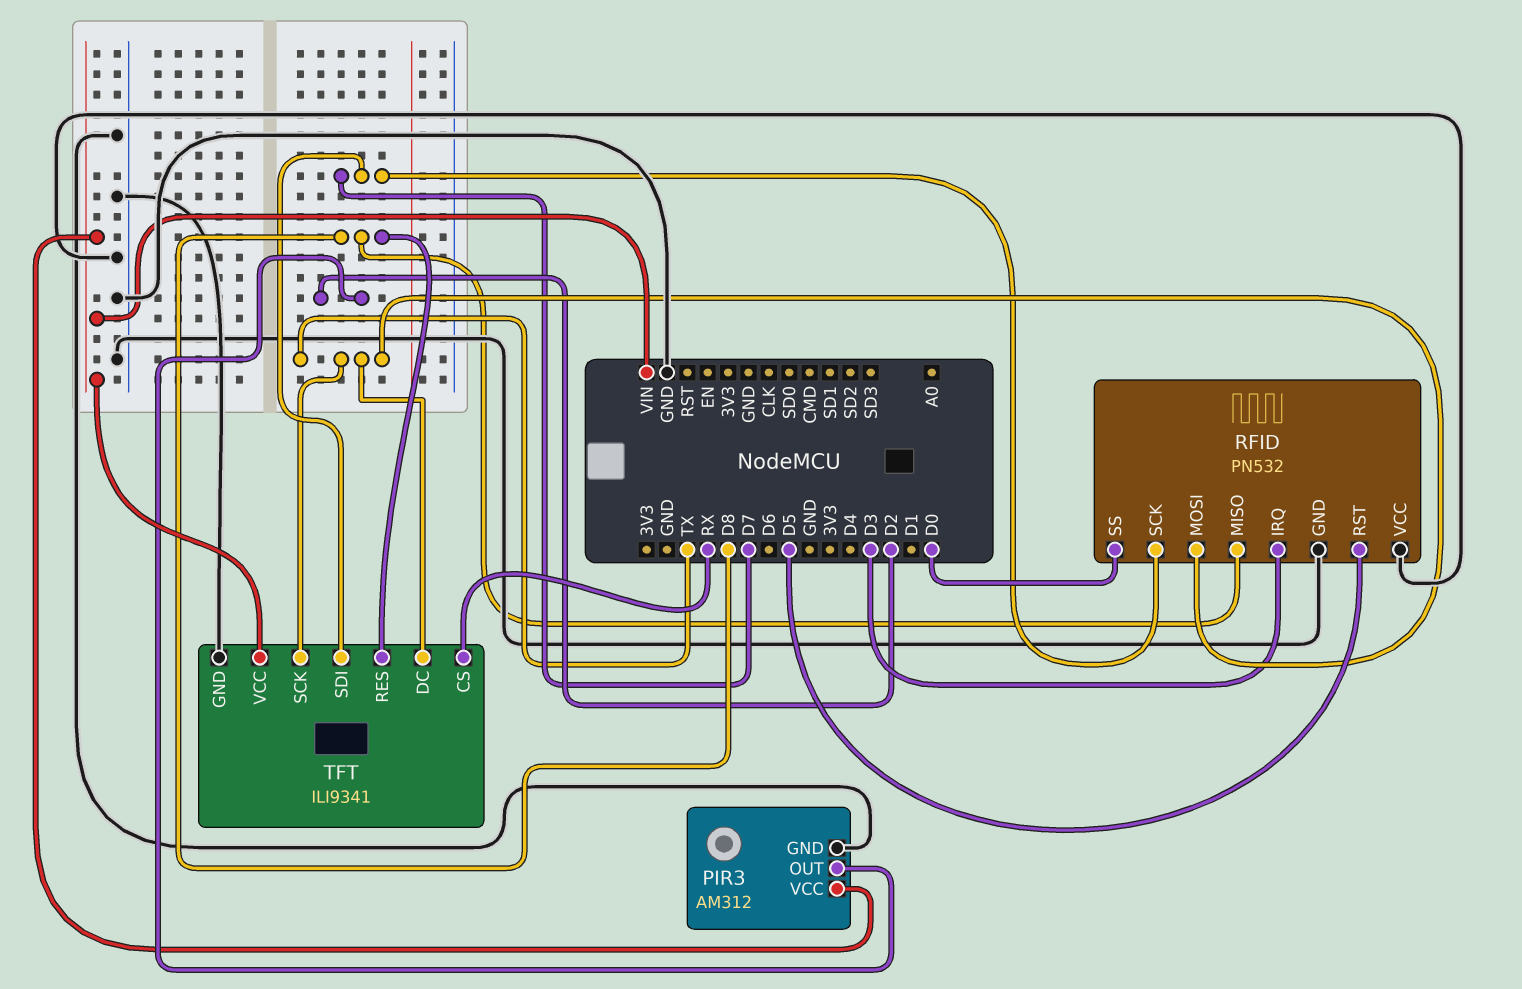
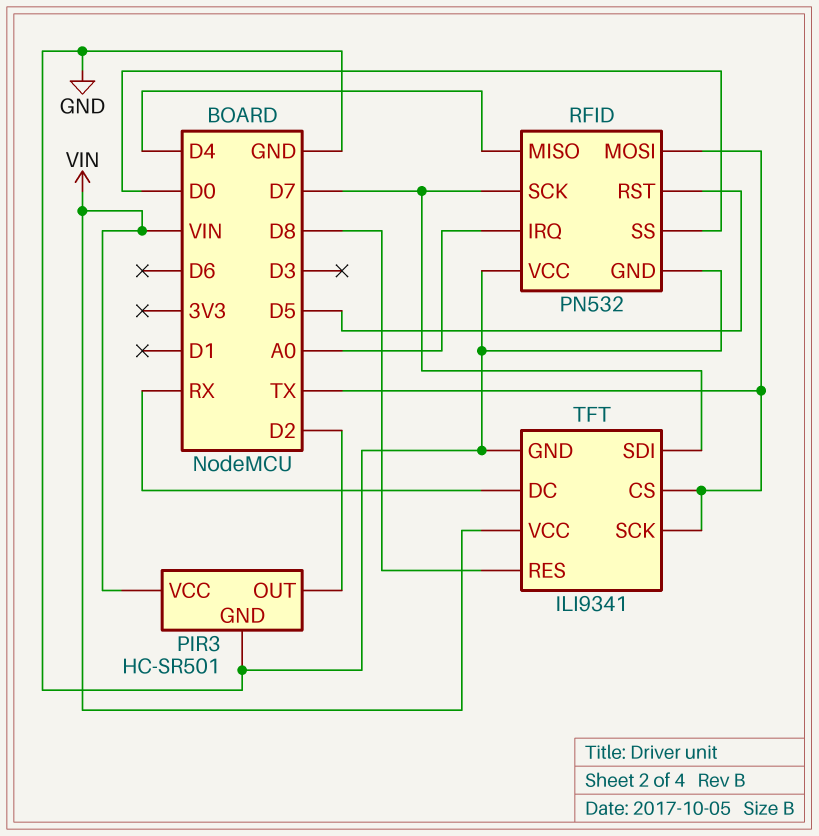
PIR3: AM312 -> HC-SR501
RFID pin IRQ: D3 -> A0
RFID pin MISO: D8 -> D4
TFT pin CS: RX -> TX
TFT pin DC: TX -> RX

